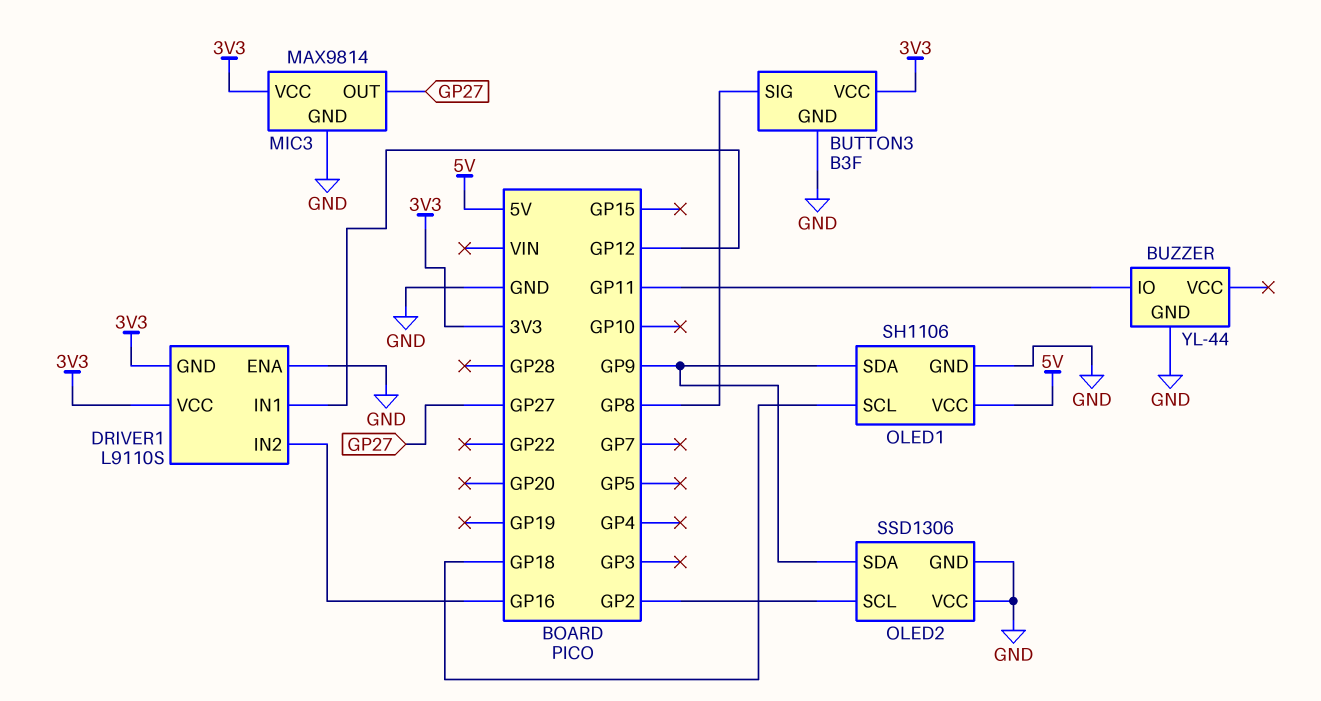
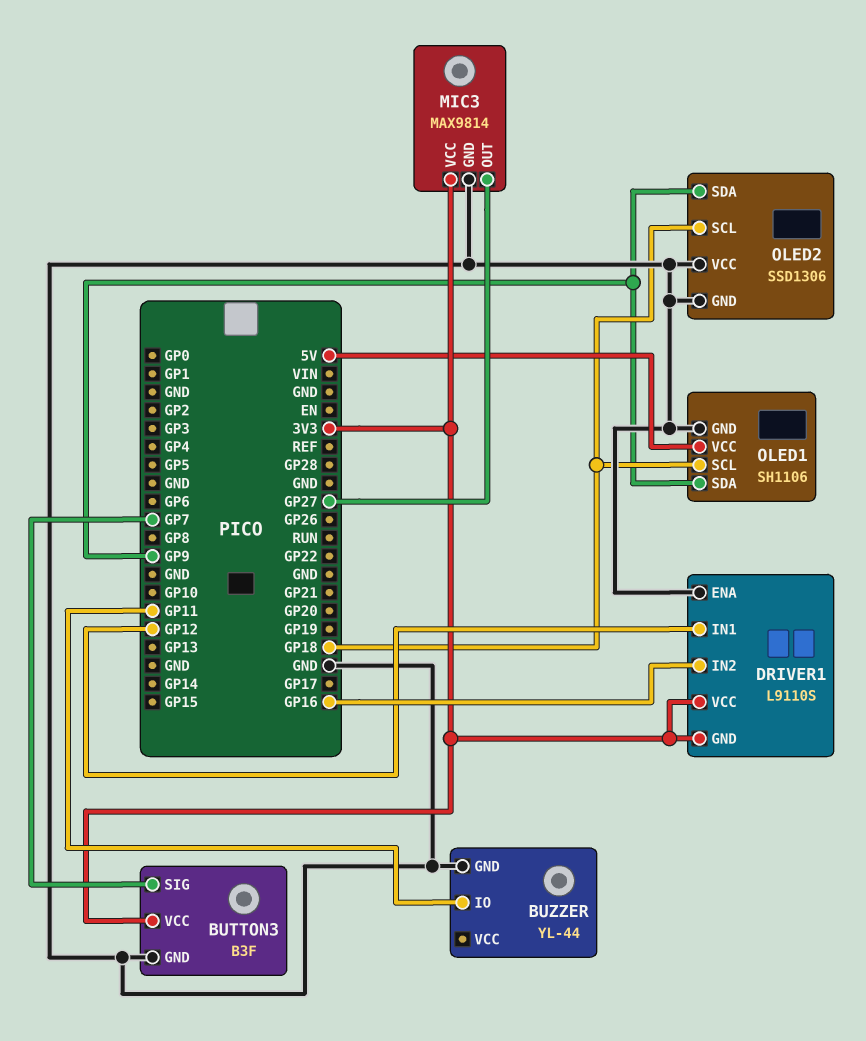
BUTTON3 pin SIG: GP8 -> GP7
OLED2 pin SCL: GP2 -> GP18

